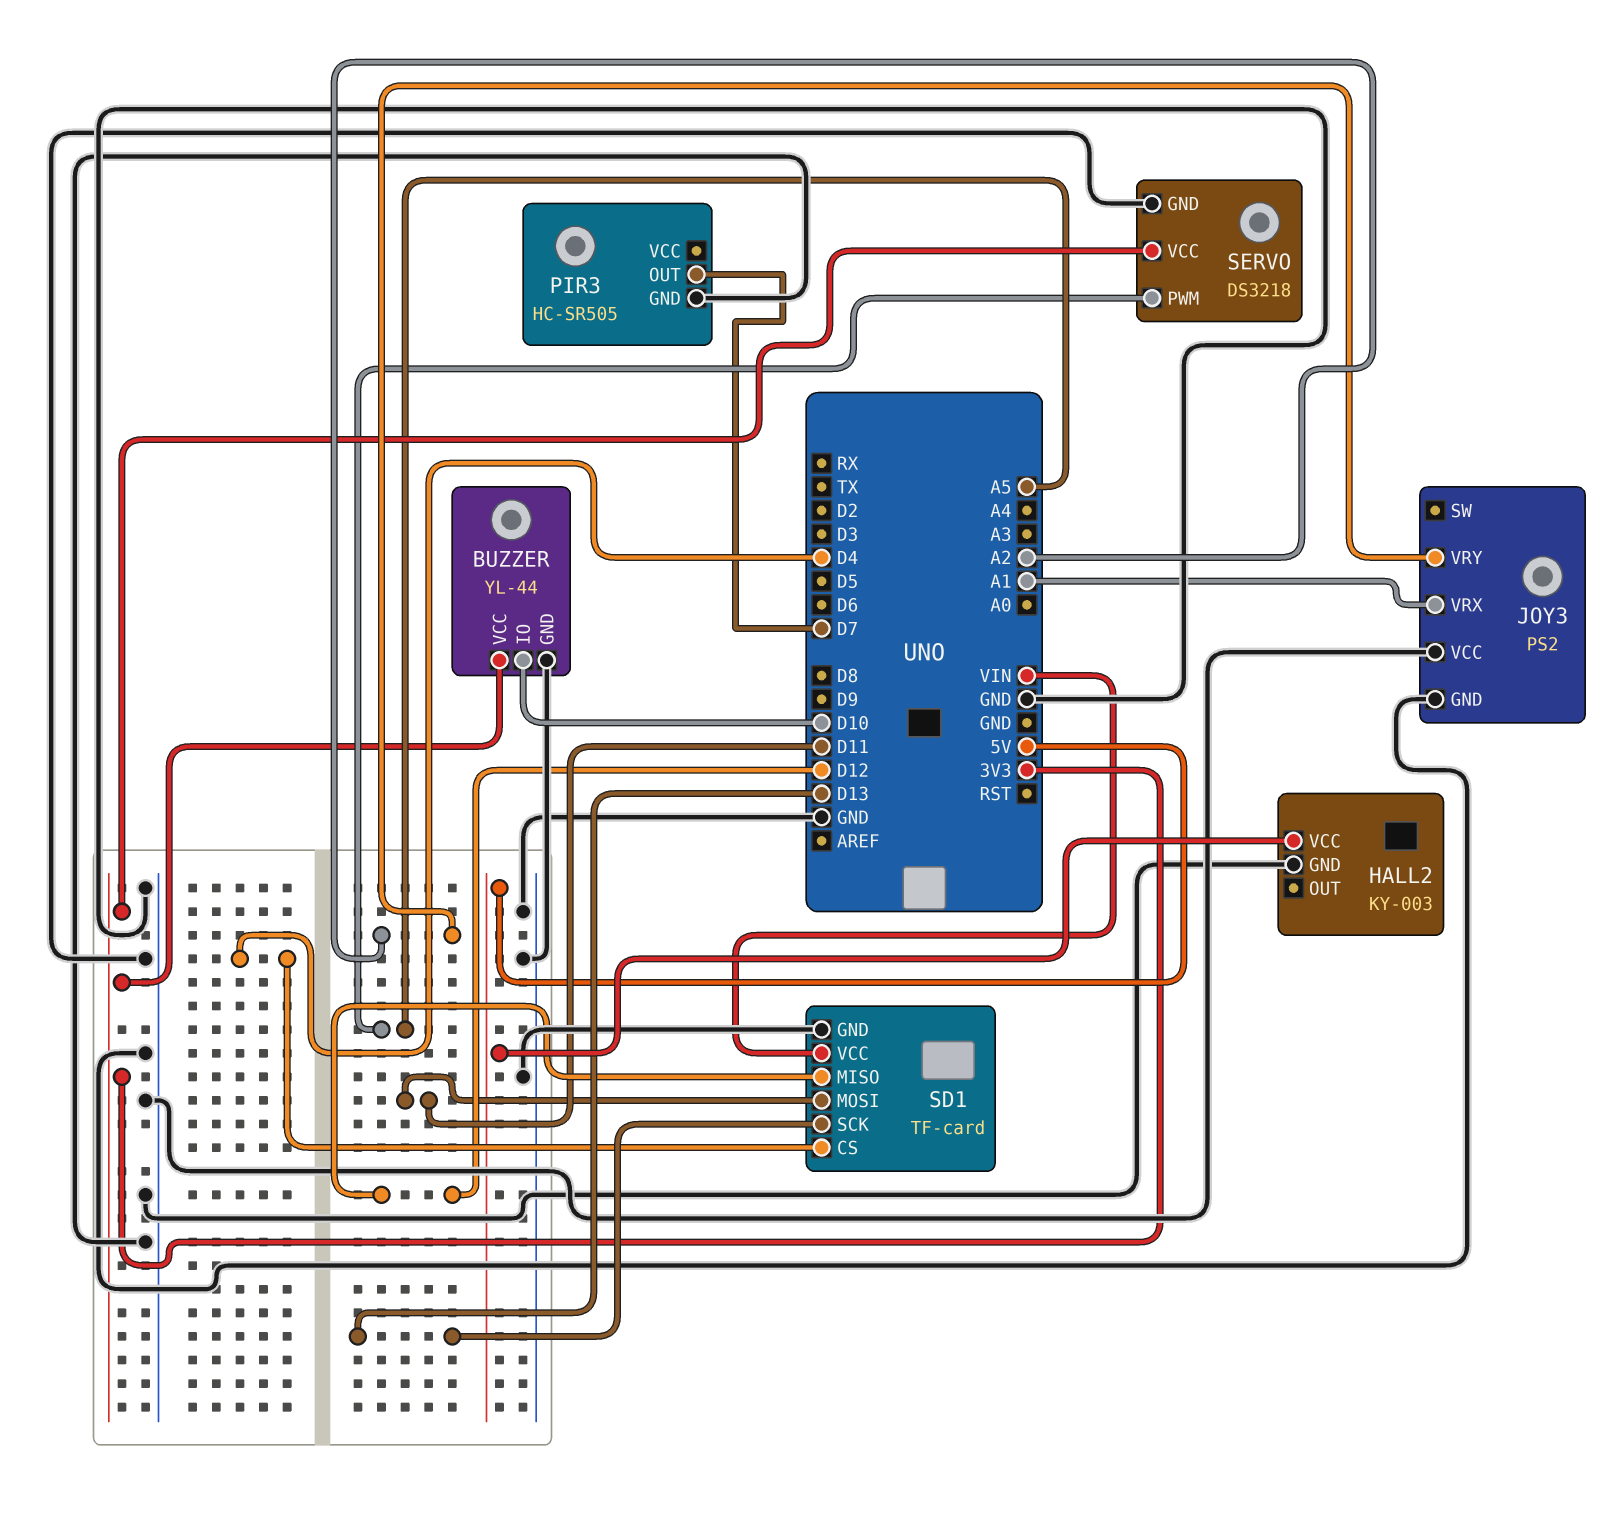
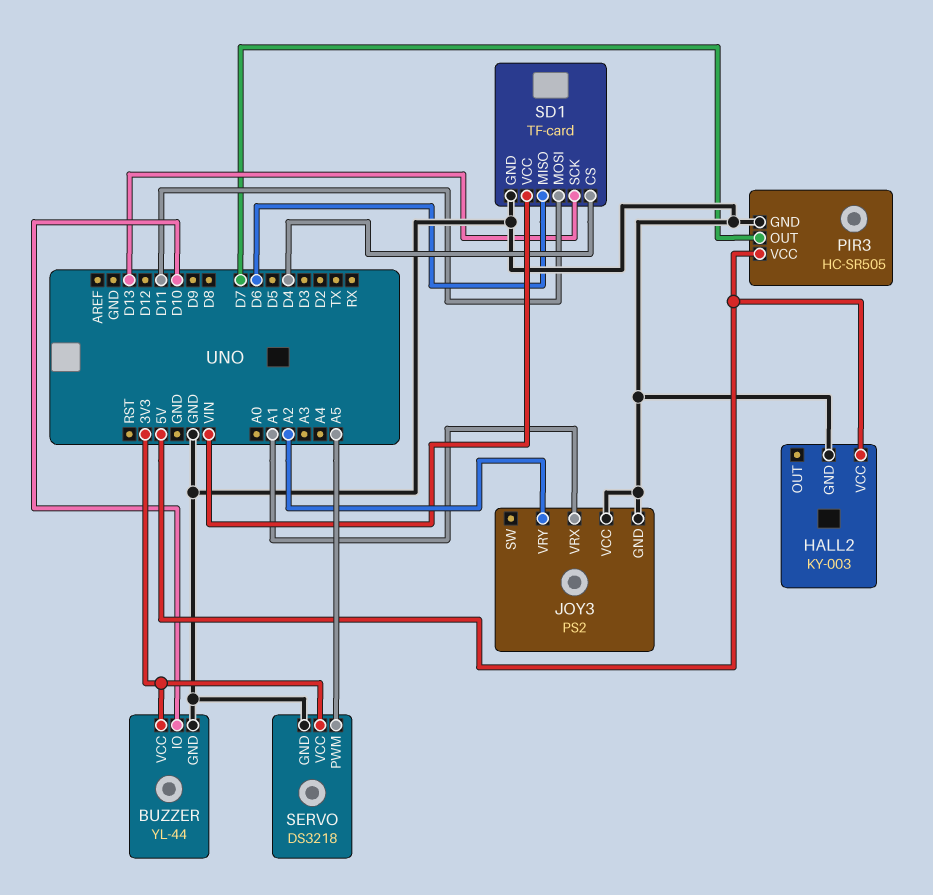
PIR3 pin VCC: none -> 5V
SD1 pin MISO: D12 -> D6

